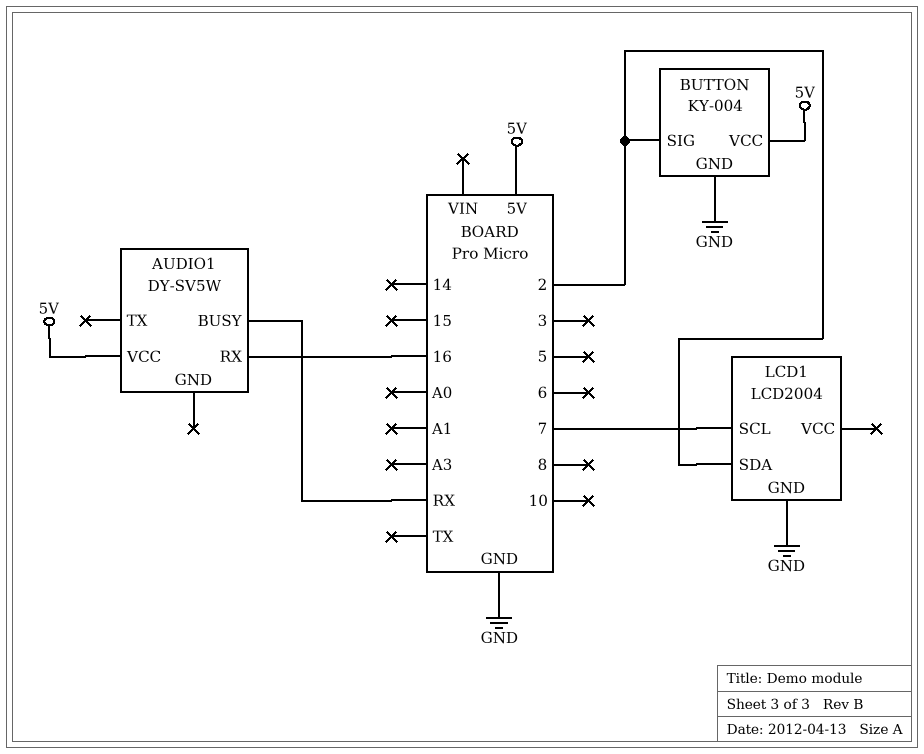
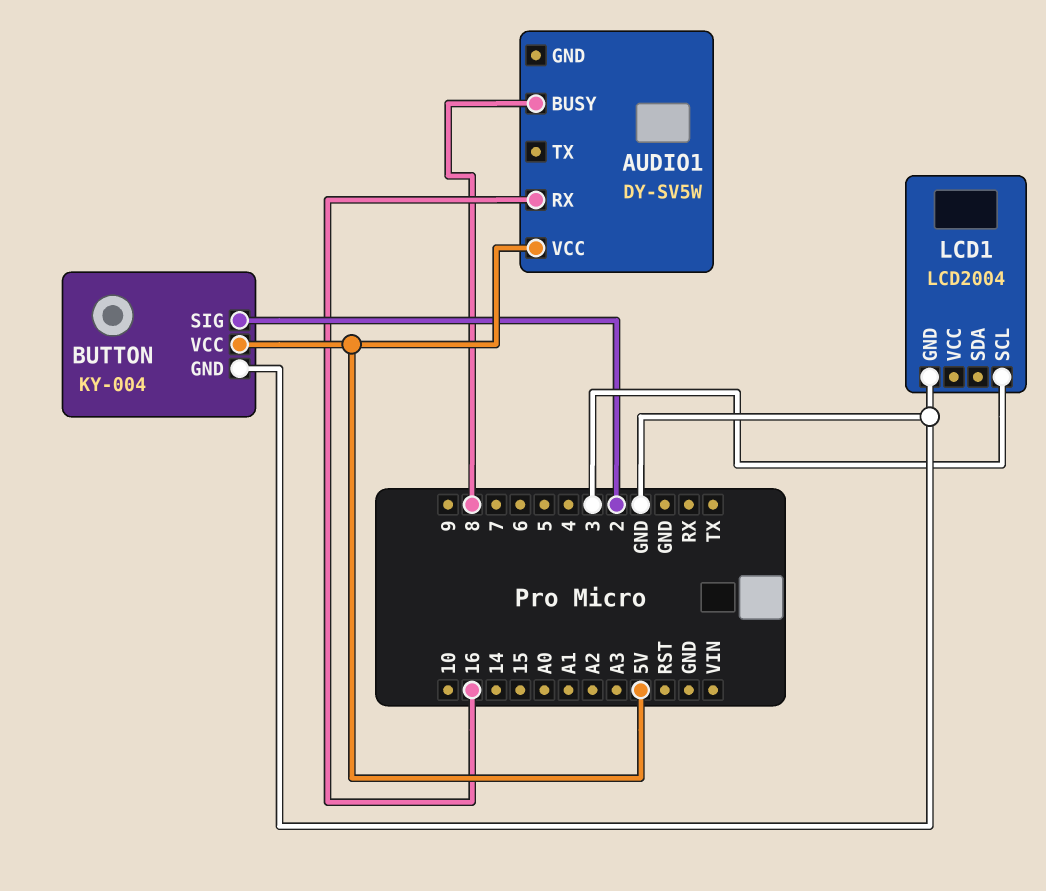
AUDIO1 pin BUSY: RX -> 8
LCD1 pin SCL: 7 -> 3
LCD1 pin SDA: 2 -> none

